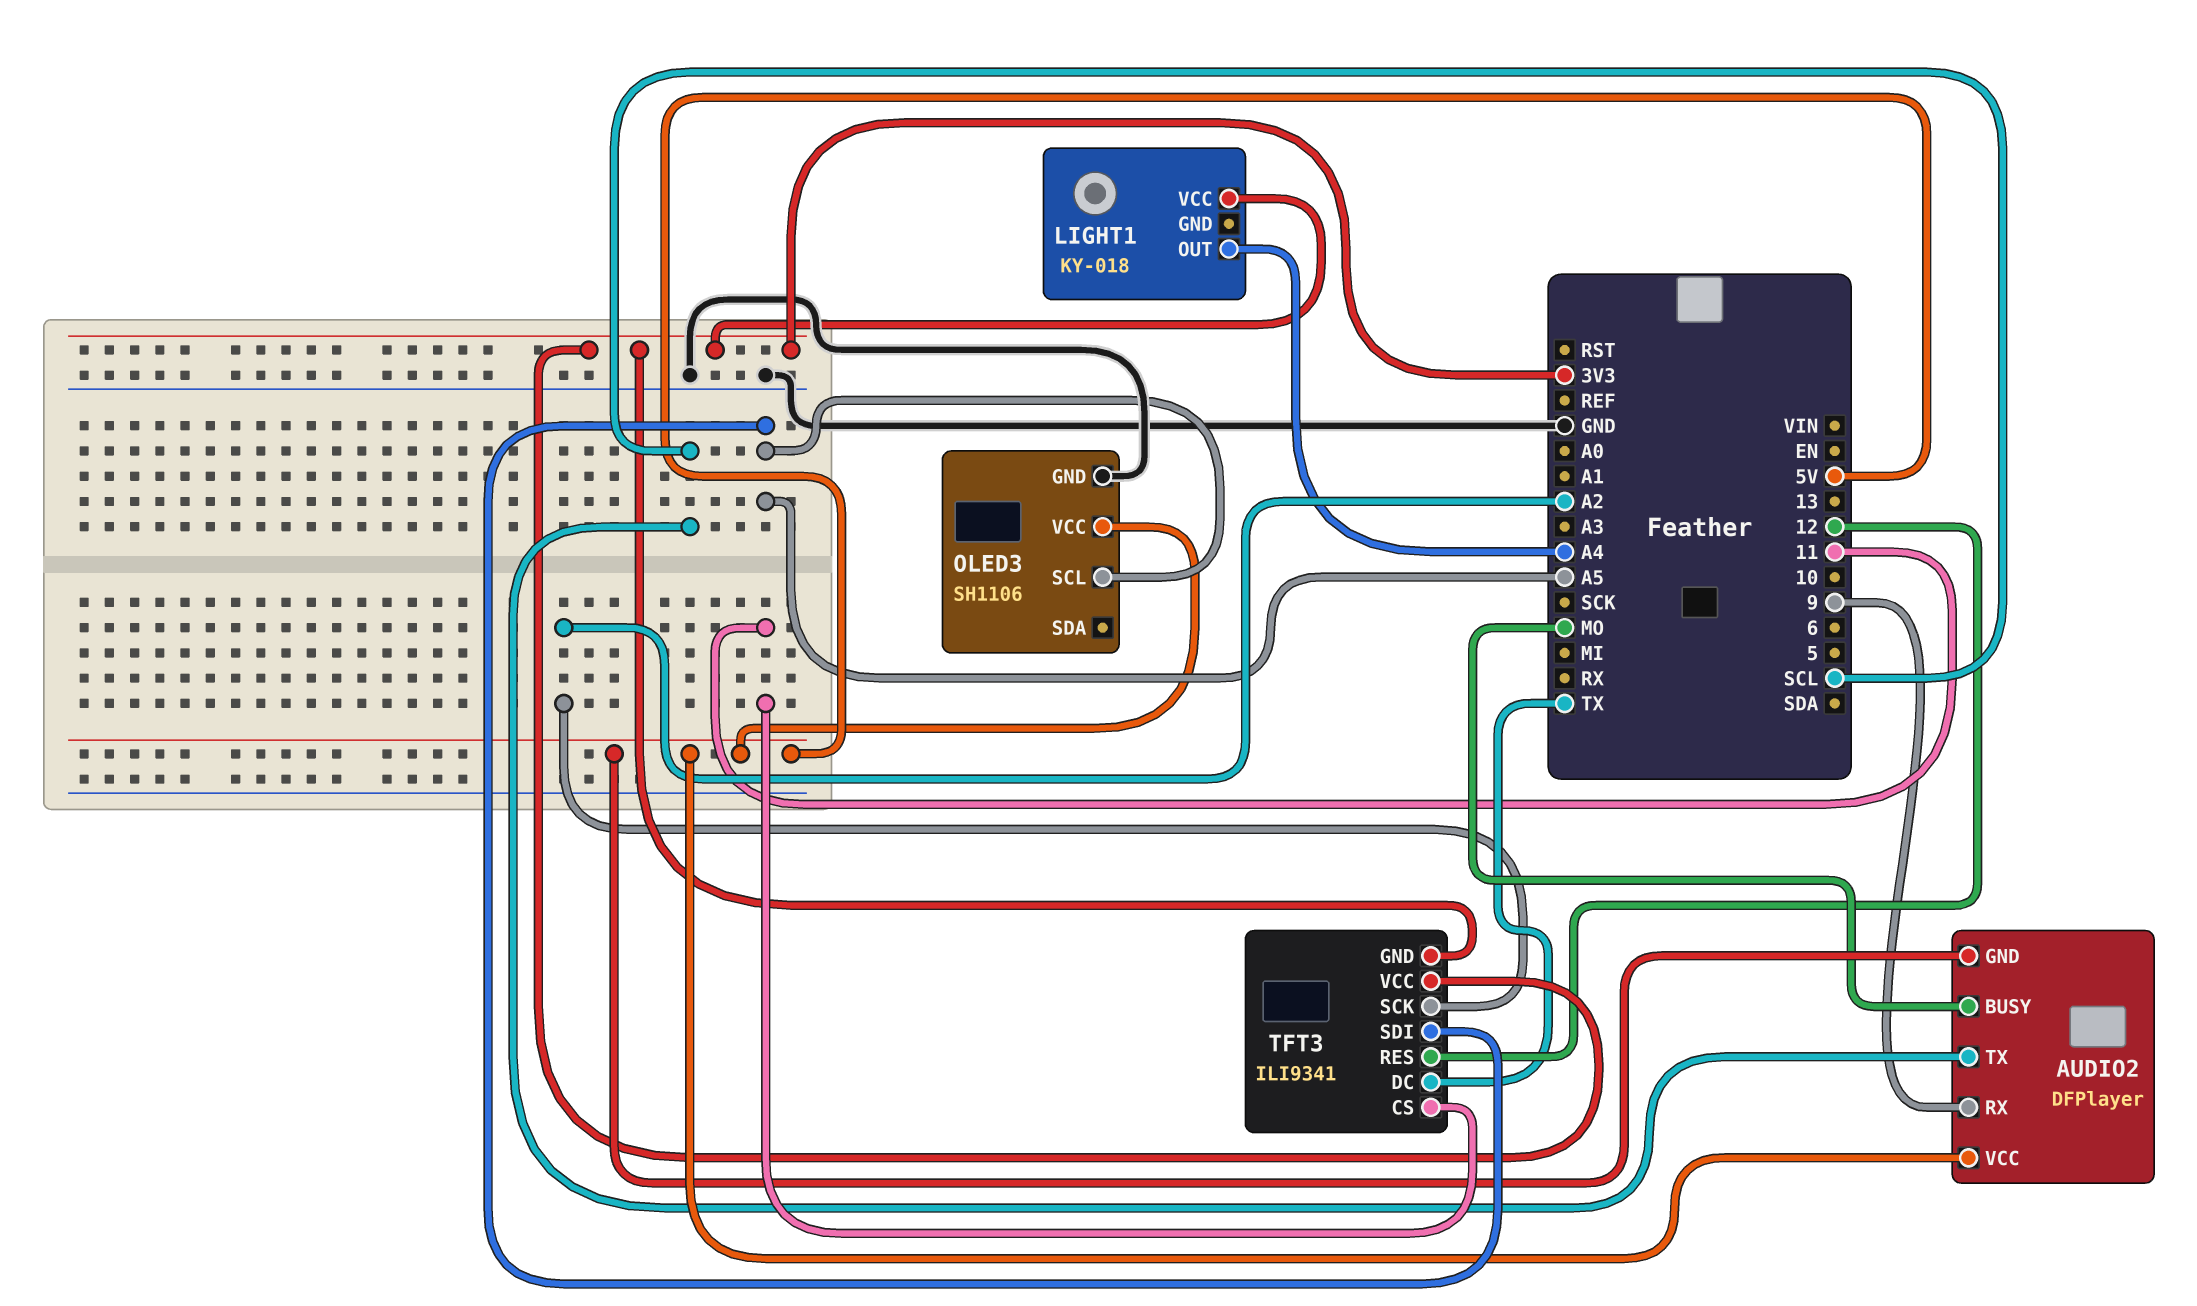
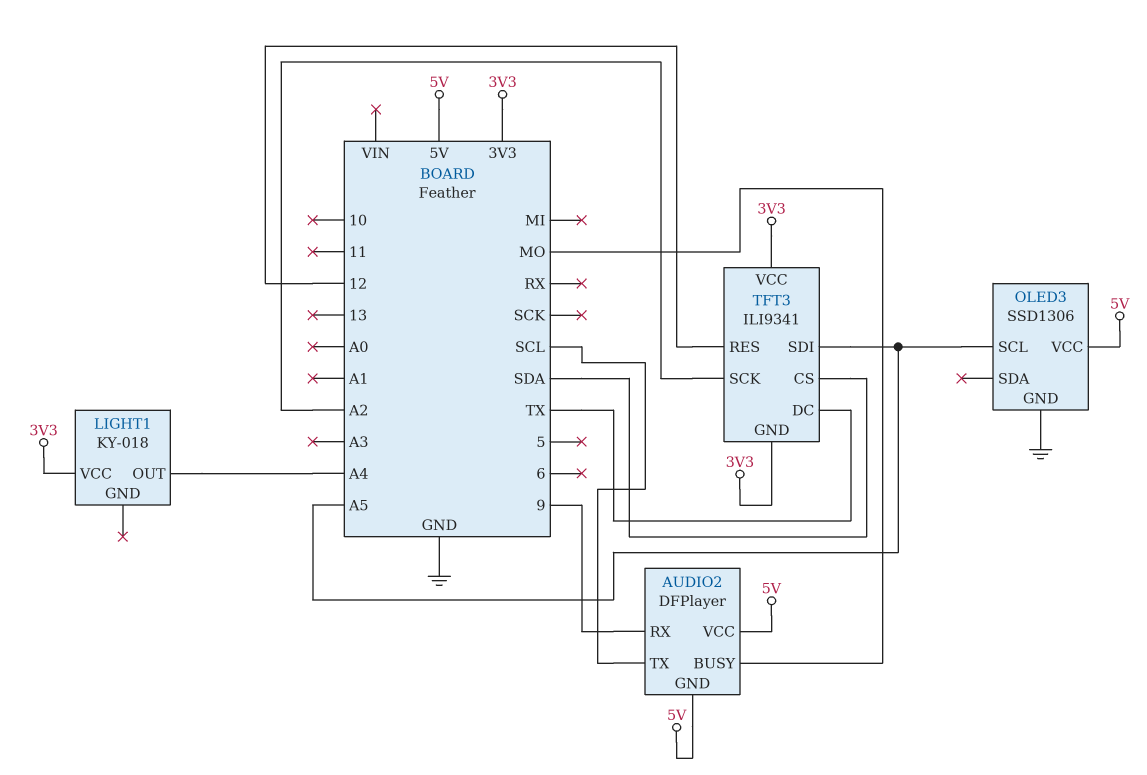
OLED3: SH1106 -> SSD1306
TFT3 pin CS: 11 -> SDA

